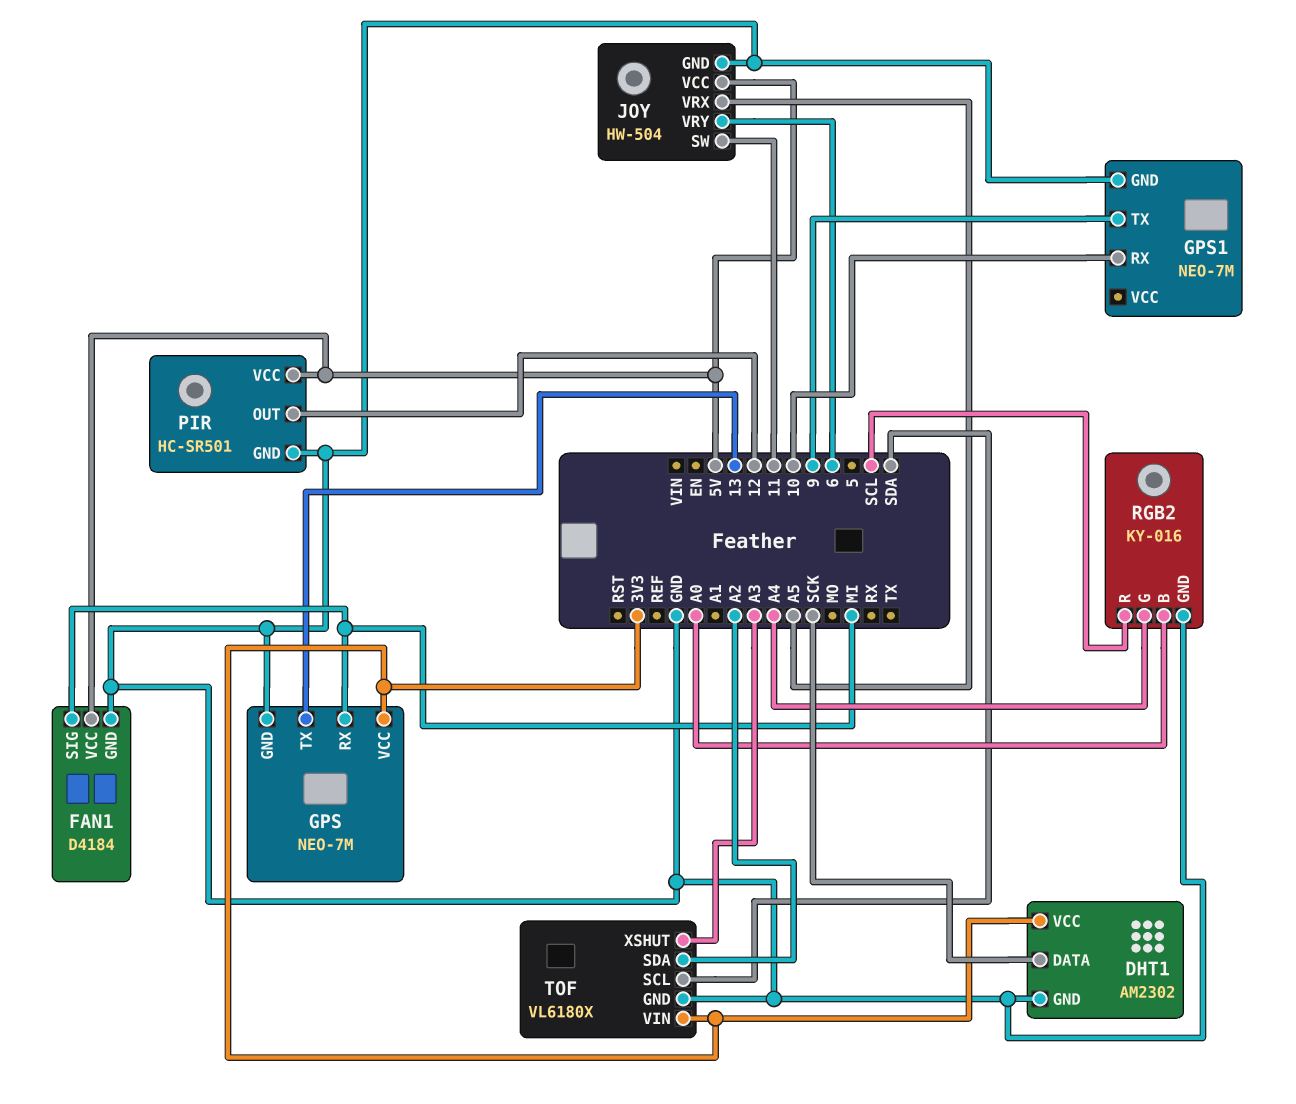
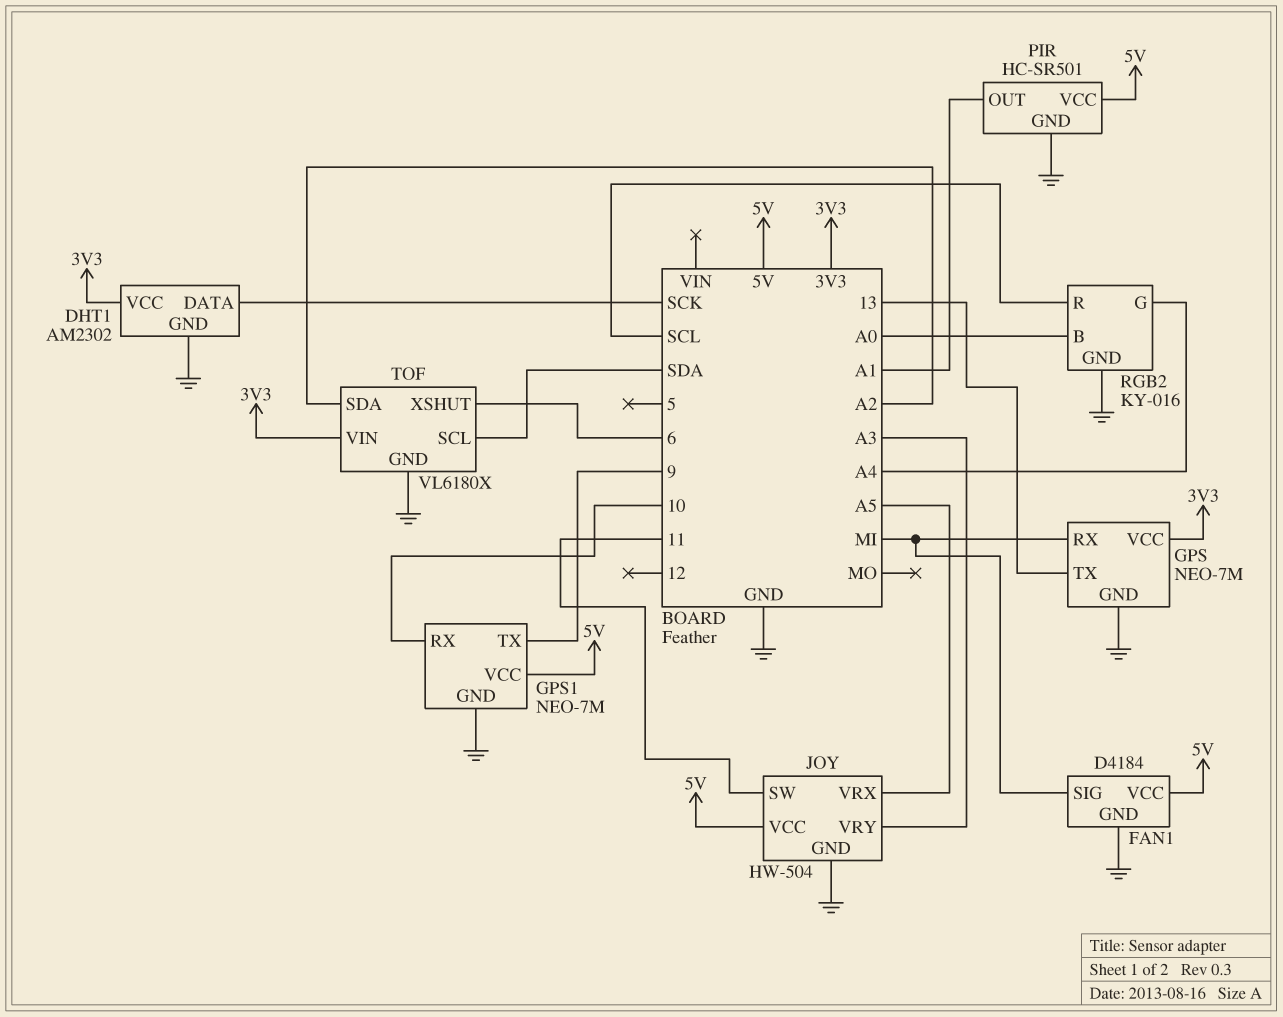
GPS1 pin VCC: none -> 5V
JOY pin VRY: 6 -> A3
PIR pin OUT: 12 -> A1
TOF pin XSHUT: A3 -> 6

